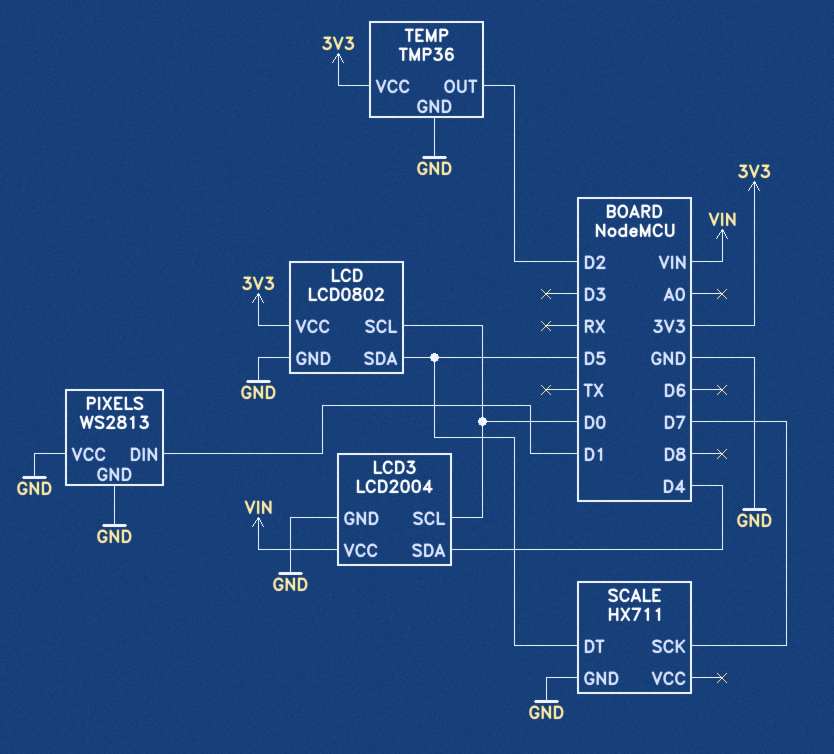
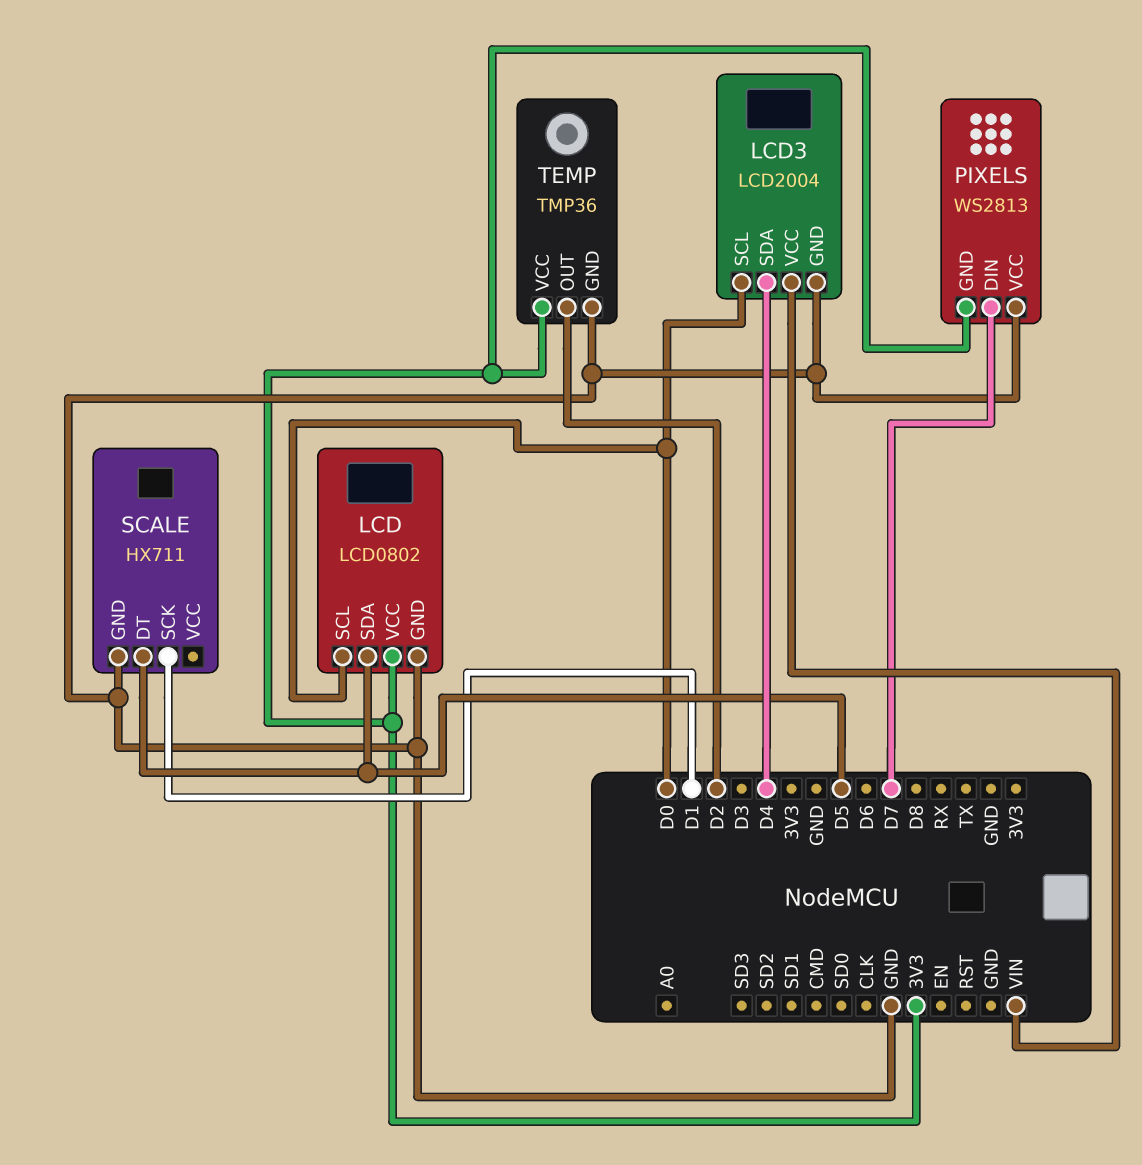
PIXELS pin DIN: D1 -> D7
PIXELS pin GND: GND -> 3V3
SCALE pin SCK: D7 -> D1

